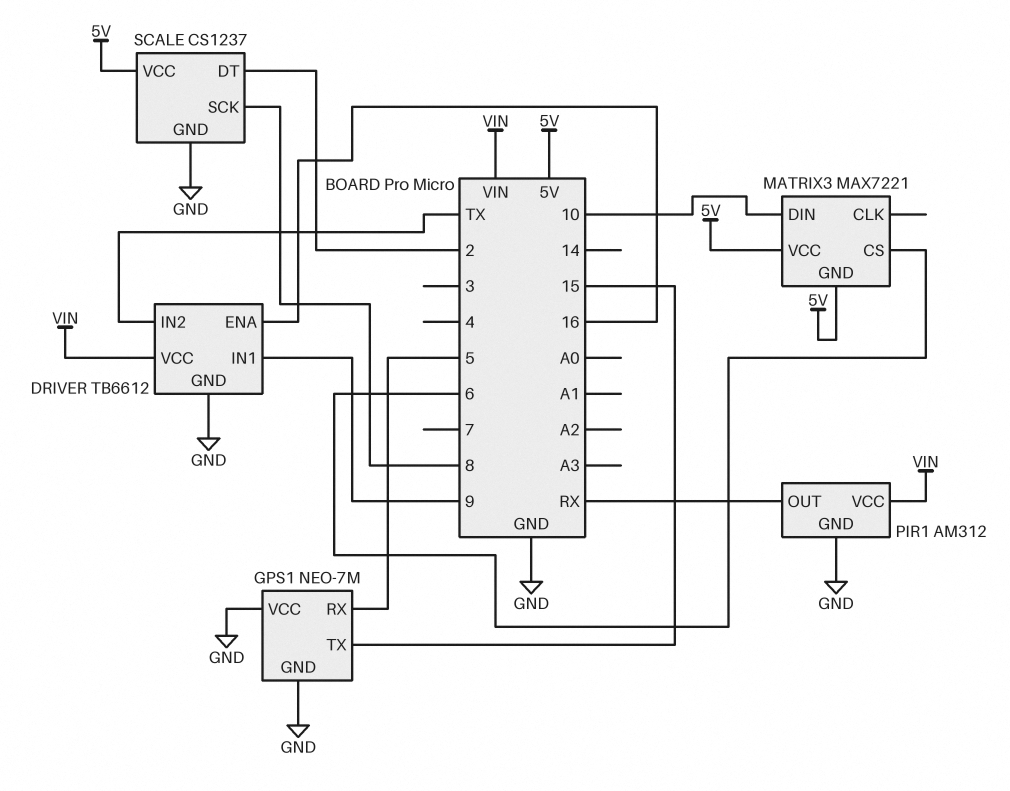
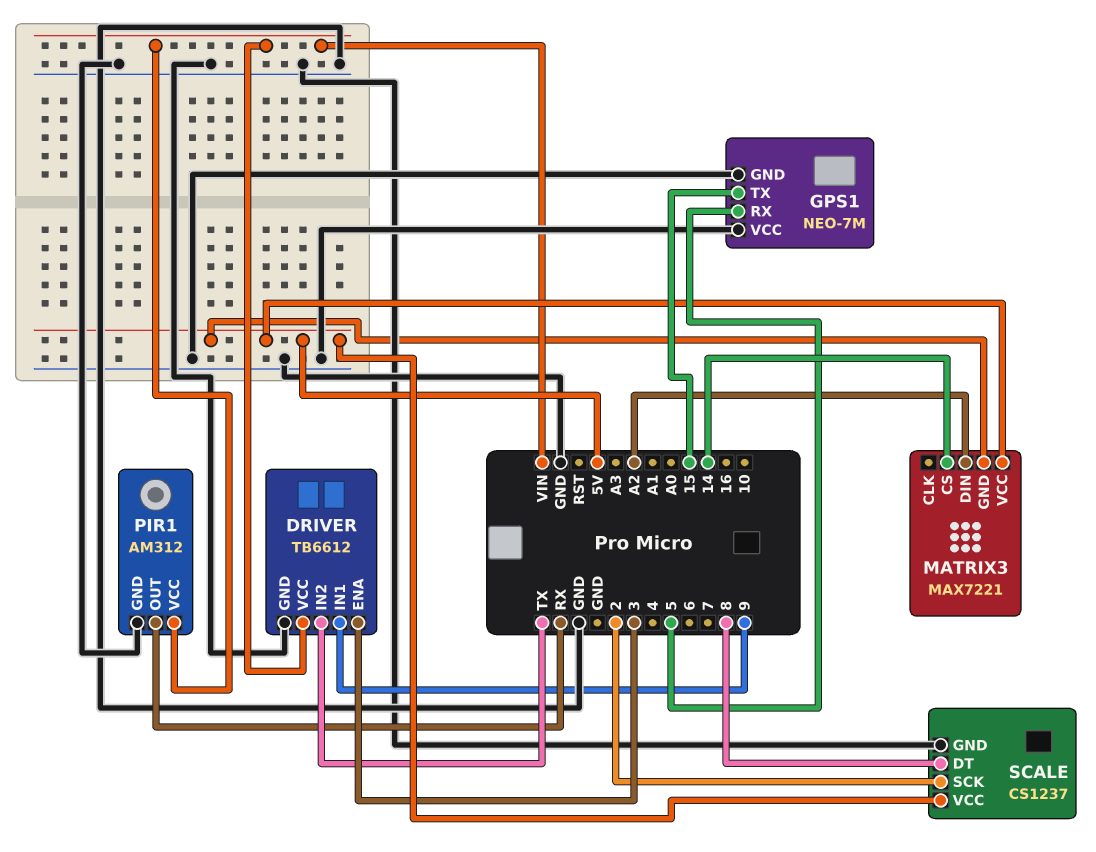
DRIVER pin ENA: 16 -> 3
MATRIX3 pin CS: 6 -> 14
MATRIX3 pin DIN: 10 -> A2
SCALE pin DT: 2 -> 8
SCALE pin SCK: 8 -> 2

